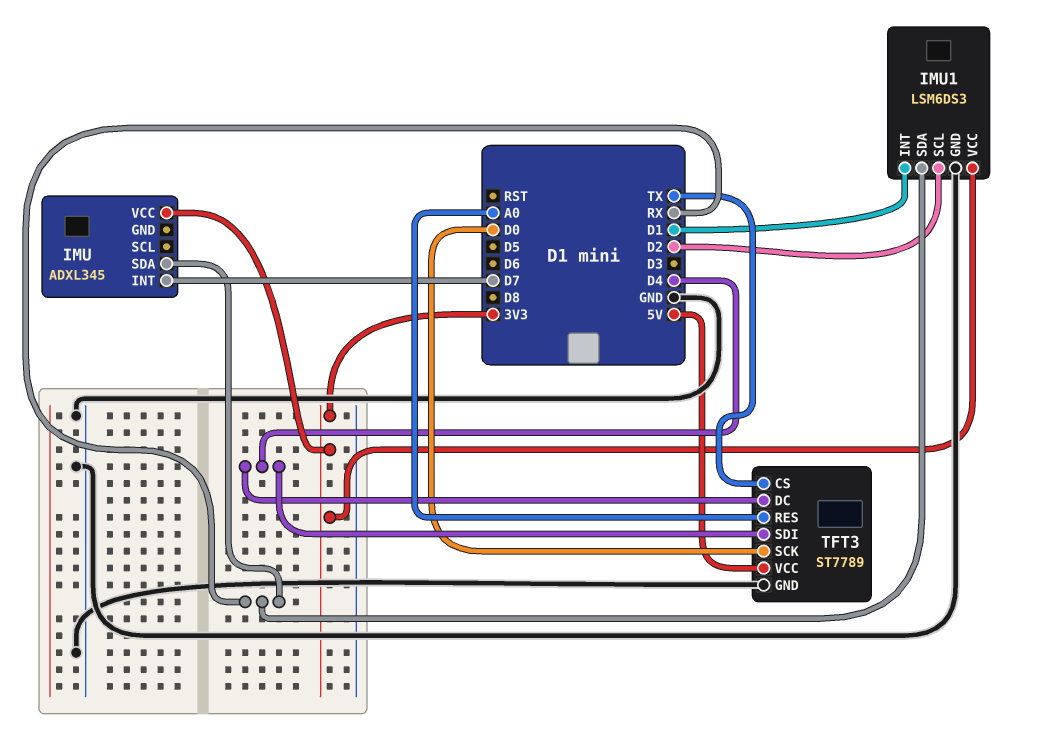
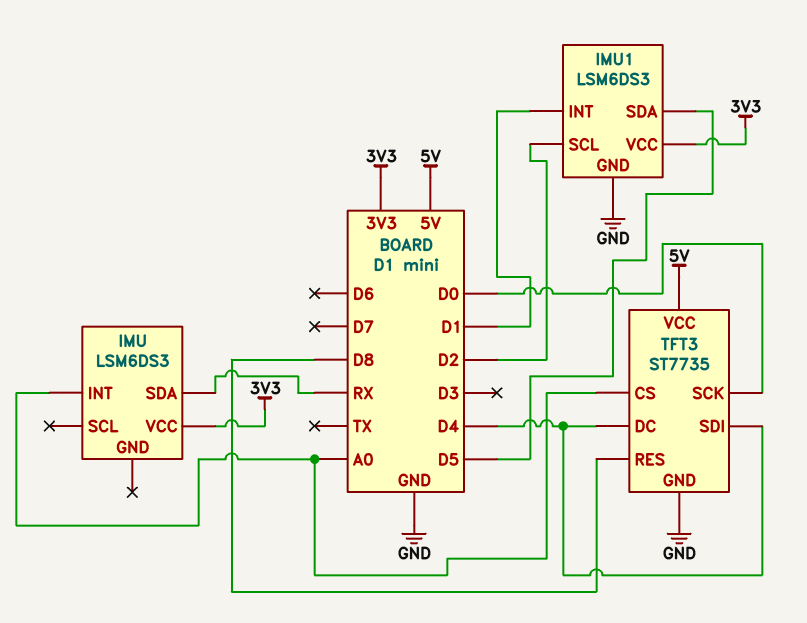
IMU: ADXL345 -> LSM6DS3
IMU pin INT: D7 -> A0
IMU1 pin SDA: RX -> D5
TFT3: ST7789 -> ST7735
TFT3 pin CS: TX -> A0
TFT3 pin RES: A0 -> D8

